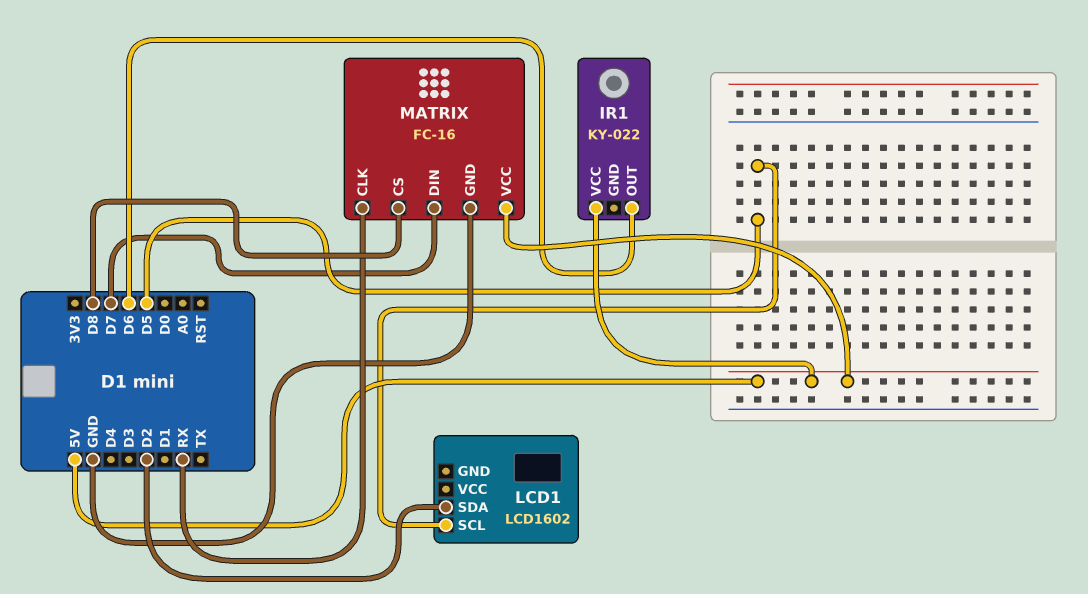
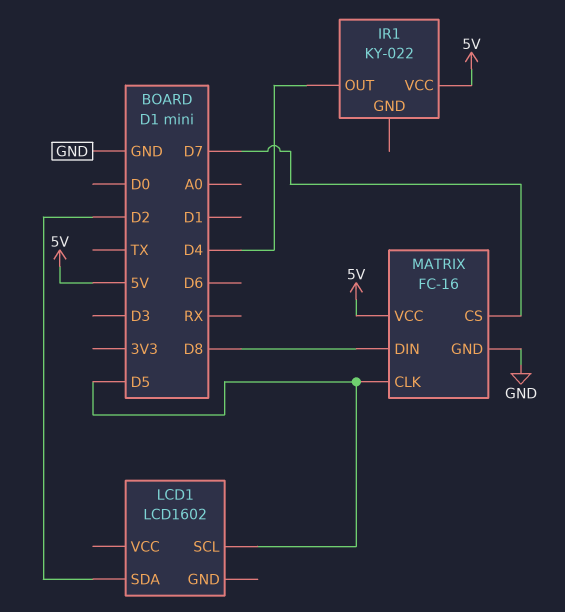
IR1 pin OUT: D6 -> D4
MATRIX pin CLK: RX -> D5
MATRIX pin CS: D8 -> D7
MATRIX pin DIN: D7 -> D8

